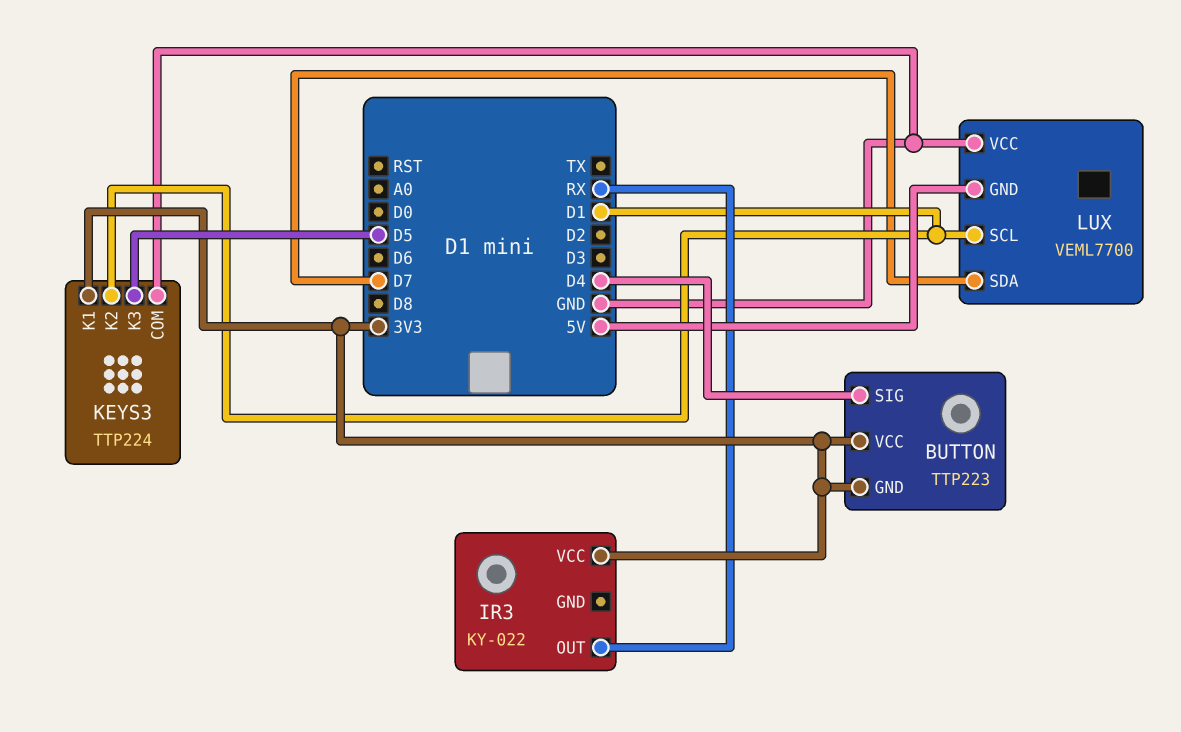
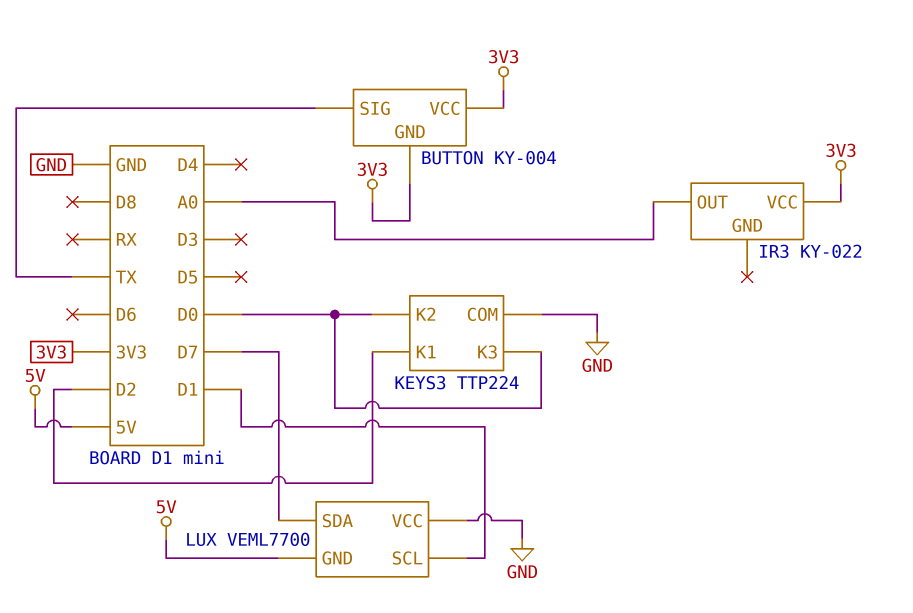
BUTTON: TTP223 -> KY-004
BUTTON pin SIG: D4 -> TX
IR3 pin OUT: RX -> A0
KEYS3 pin K1: 3V3 -> D2
KEYS3 pin K2: D1 -> D0
KEYS3 pin K3: D5 -> D0

